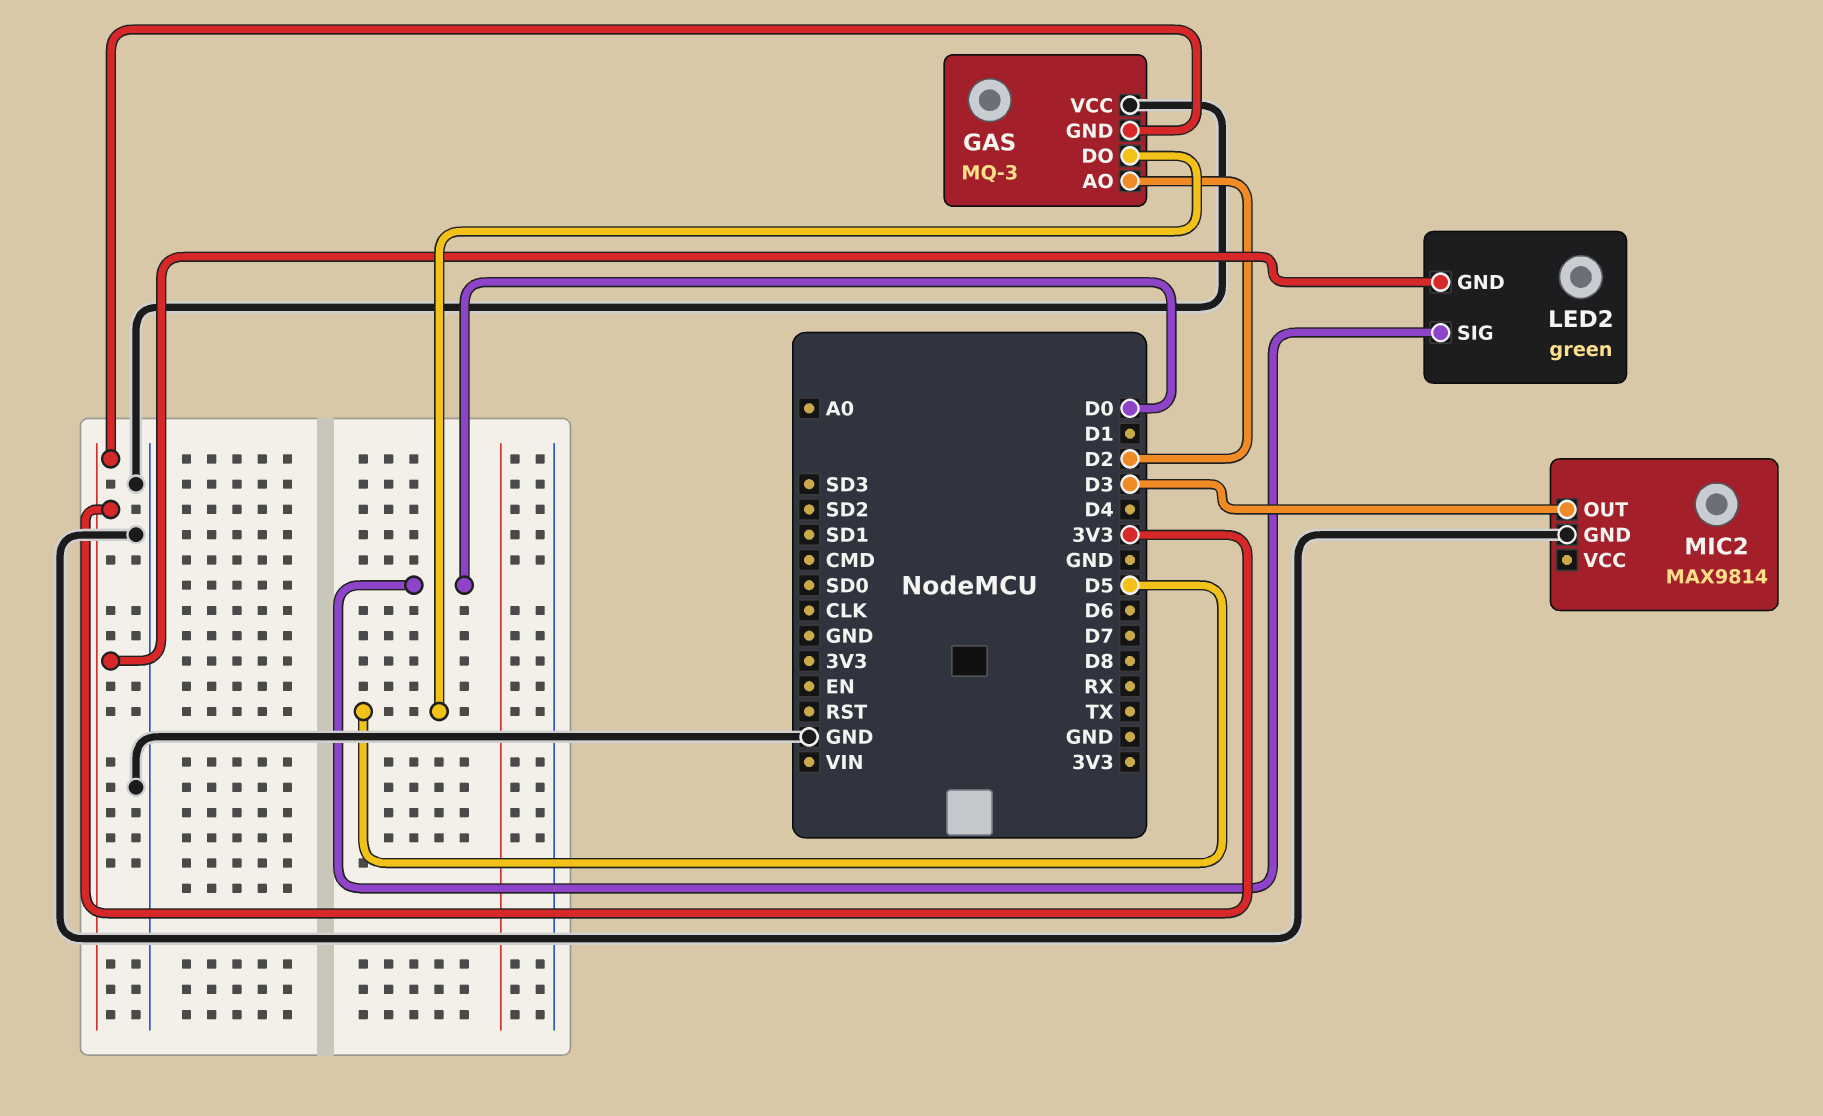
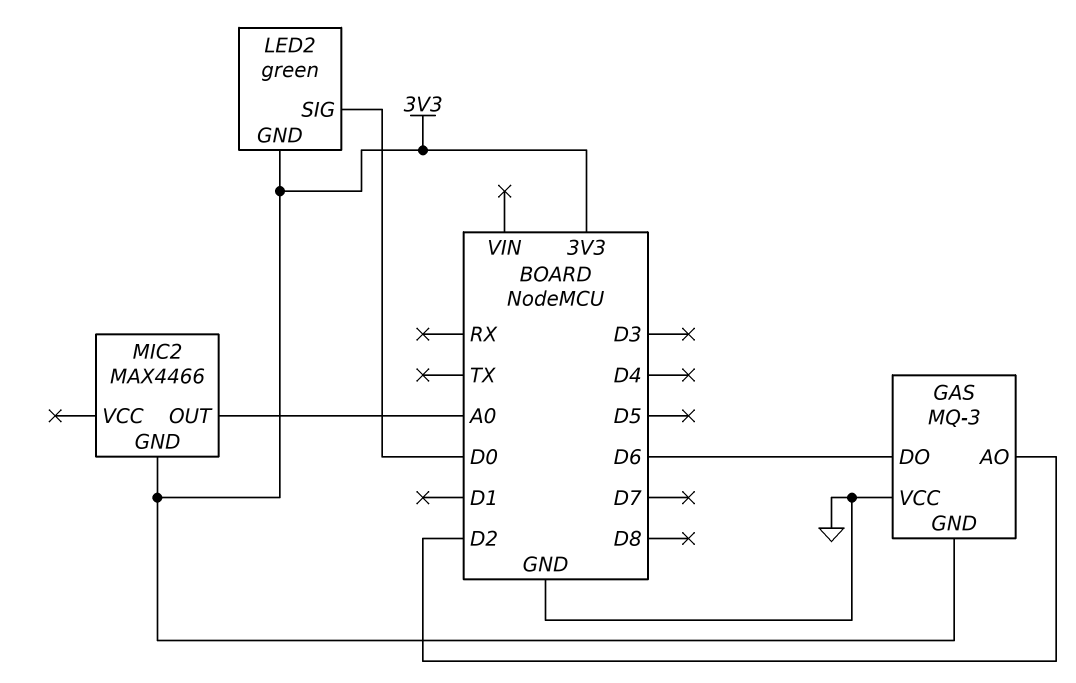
GAS pin DO: D5 -> D6
MIC2: MAX9814 -> MAX4466
MIC2 pin GND: GND -> 3V3
MIC2 pin OUT: D3 -> A0

